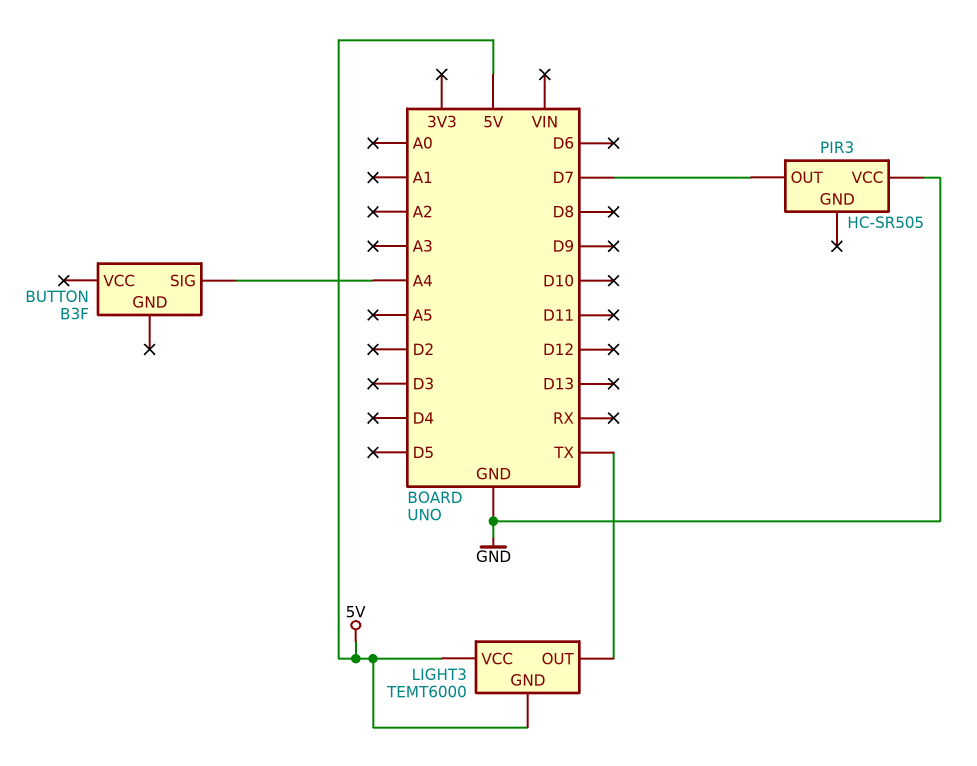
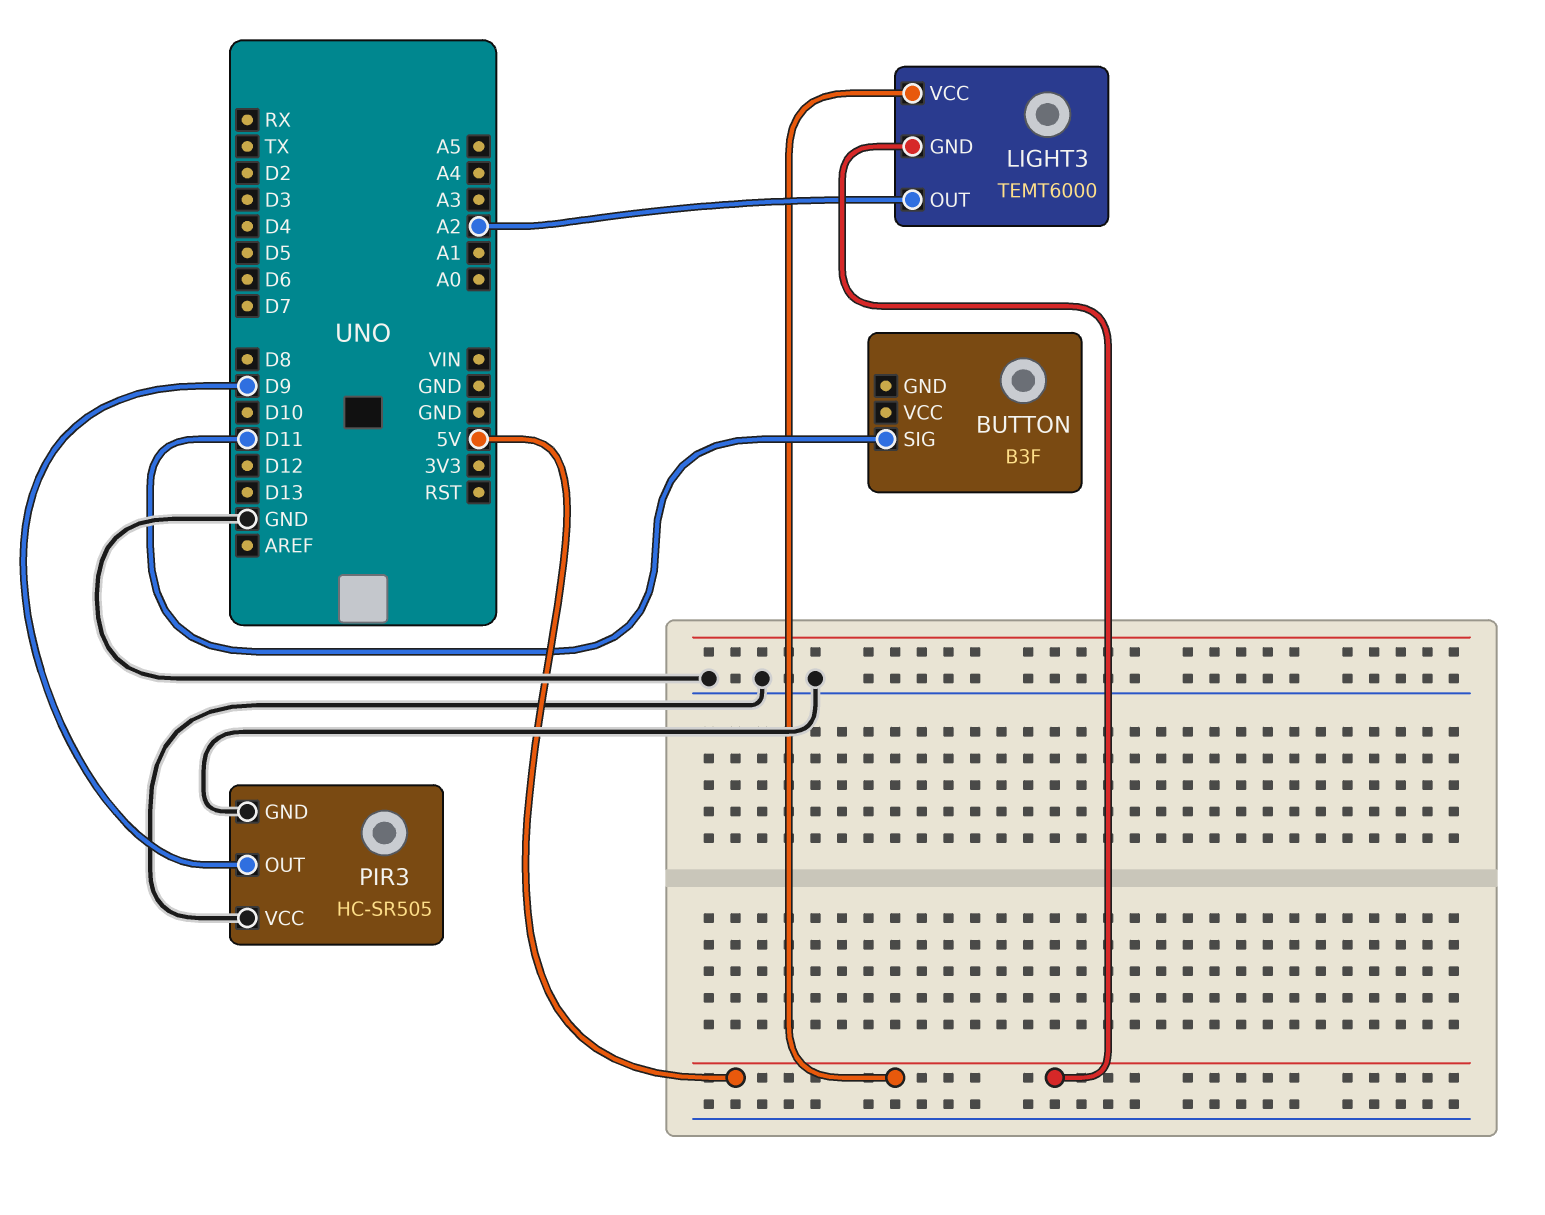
BUTTON pin SIG: A4 -> D11
LIGHT3 pin OUT: TX -> A2
PIR3 pin GND: none -> GND
PIR3 pin OUT: D7 -> D9

